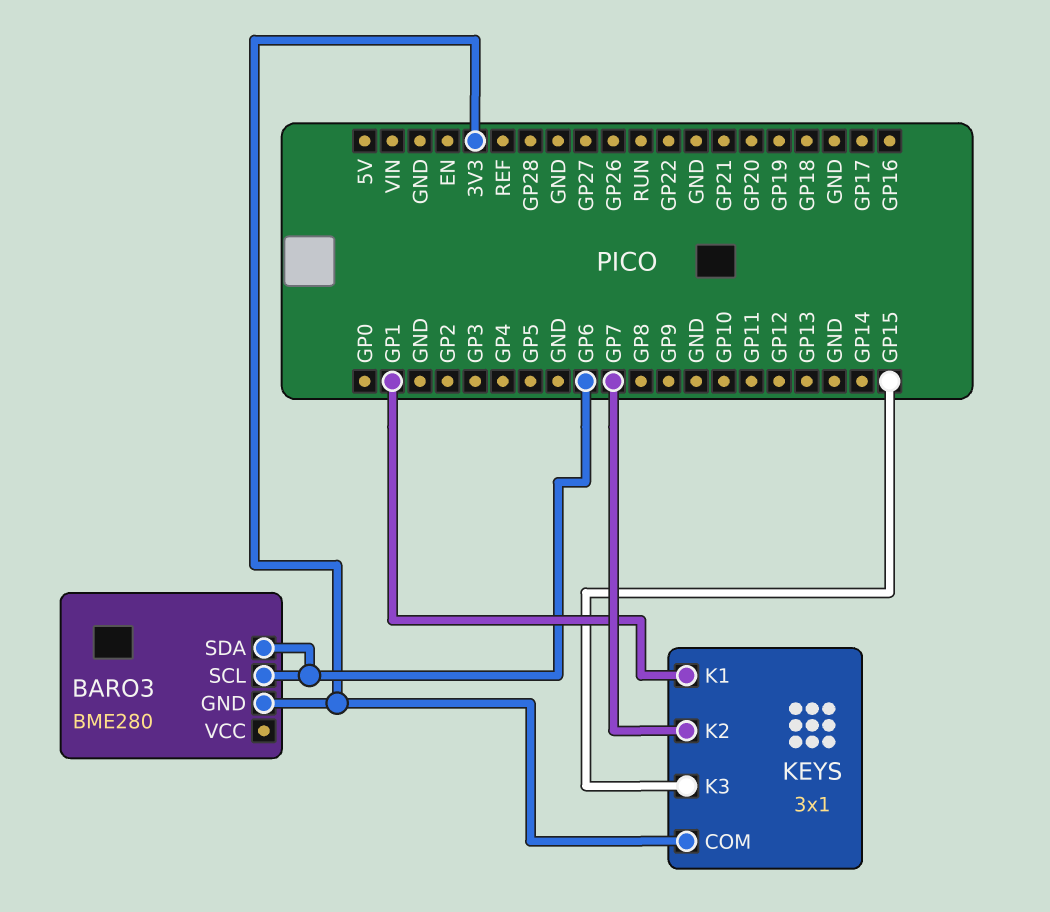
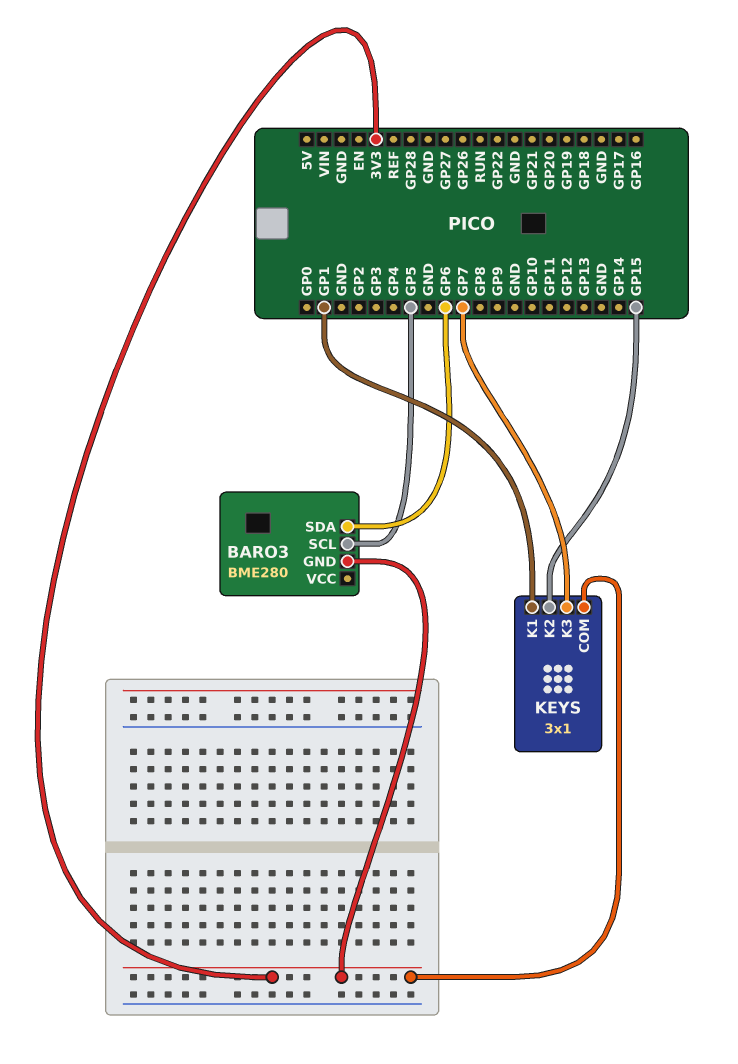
BARO3 pin SCL: GP6 -> GP5
KEYS pin K2: GP7 -> GP15
KEYS pin K3: GP15 -> GP7

